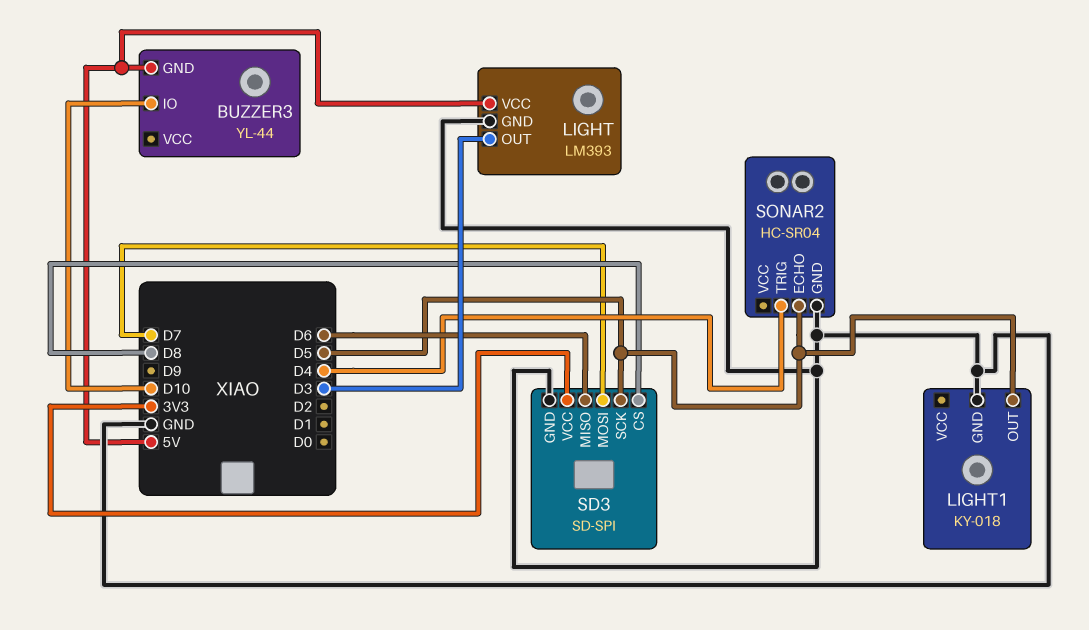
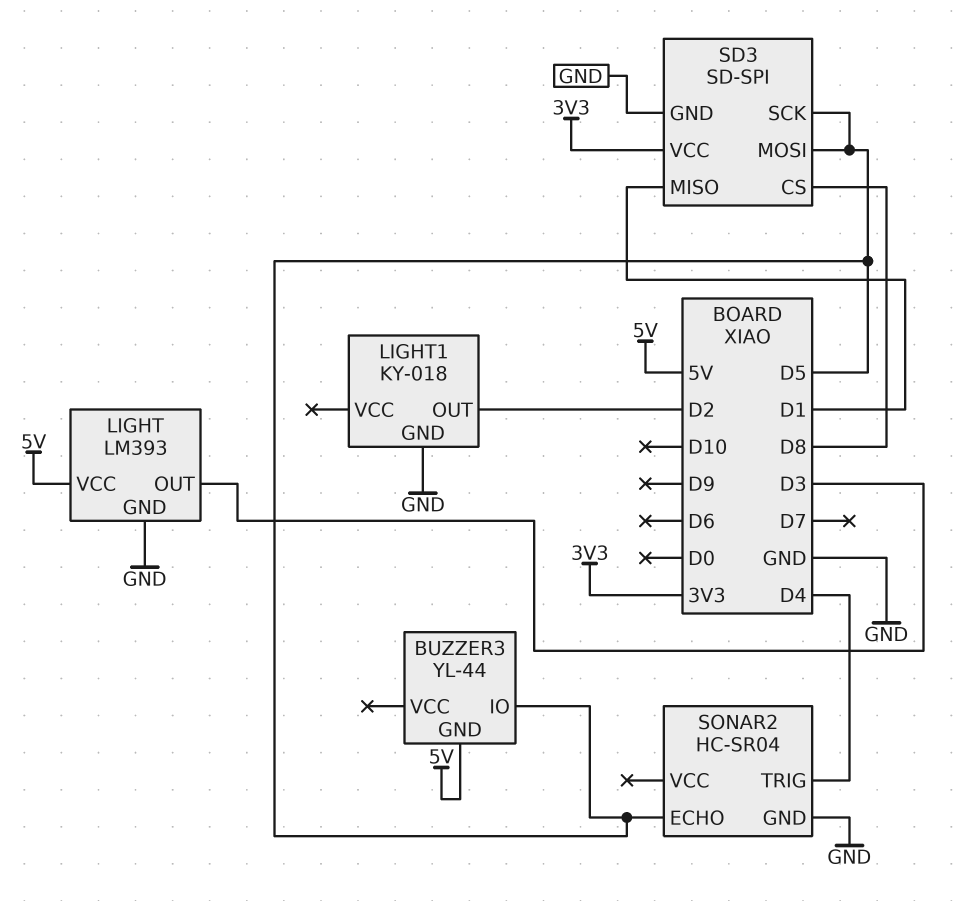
BUZZER3 pin IO: D10 -> D5
LIGHT1 pin OUT: D5 -> D2
SD3 pin MISO: D6 -> D1
SD3 pin MOSI: D7 -> D5

